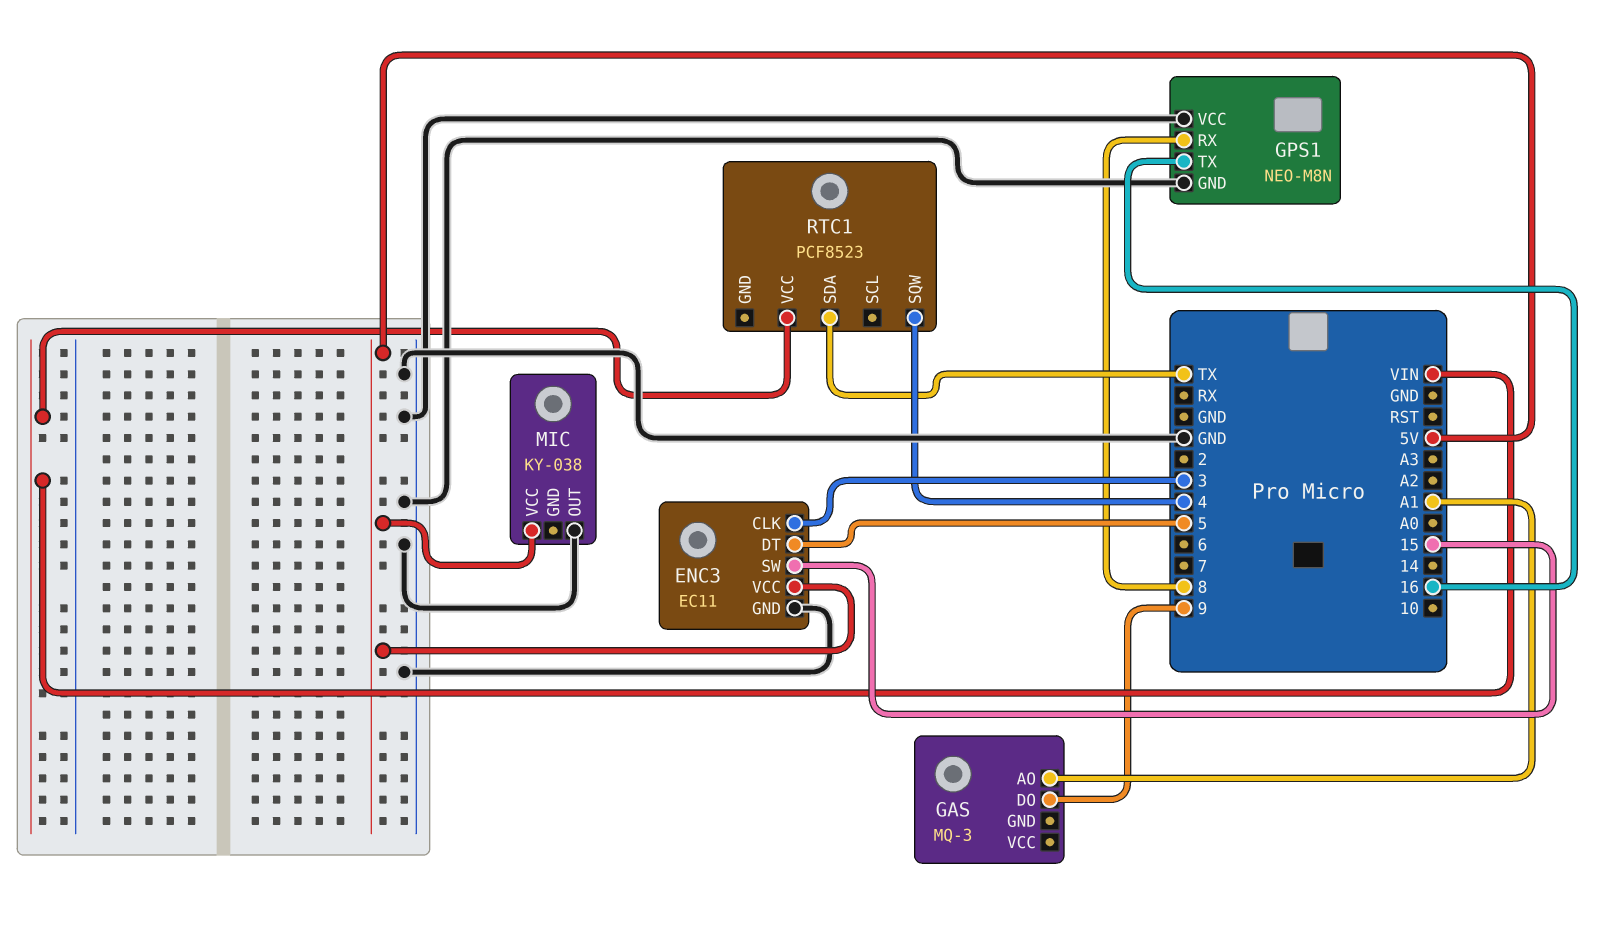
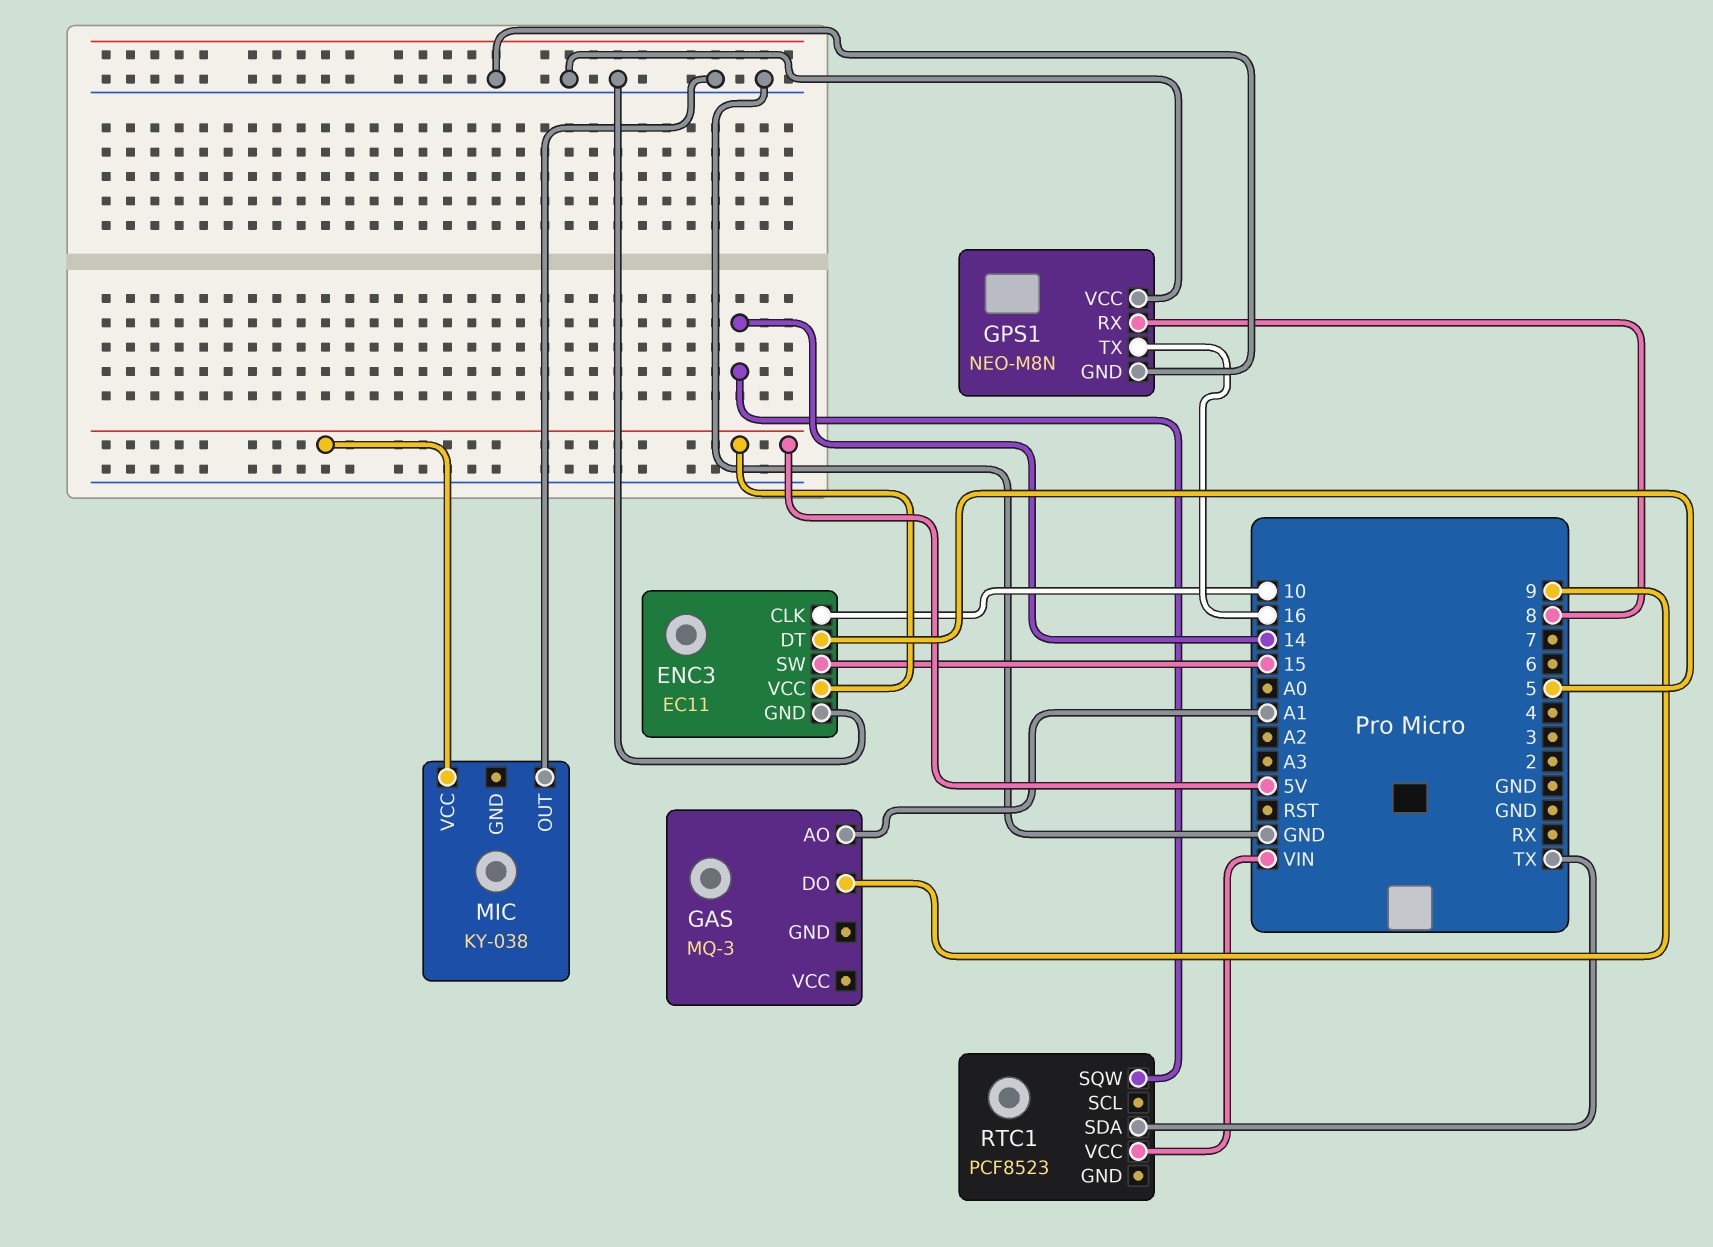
ENC3 pin CLK: 3 -> 10
RTC1 pin SQW: 4 -> 14

